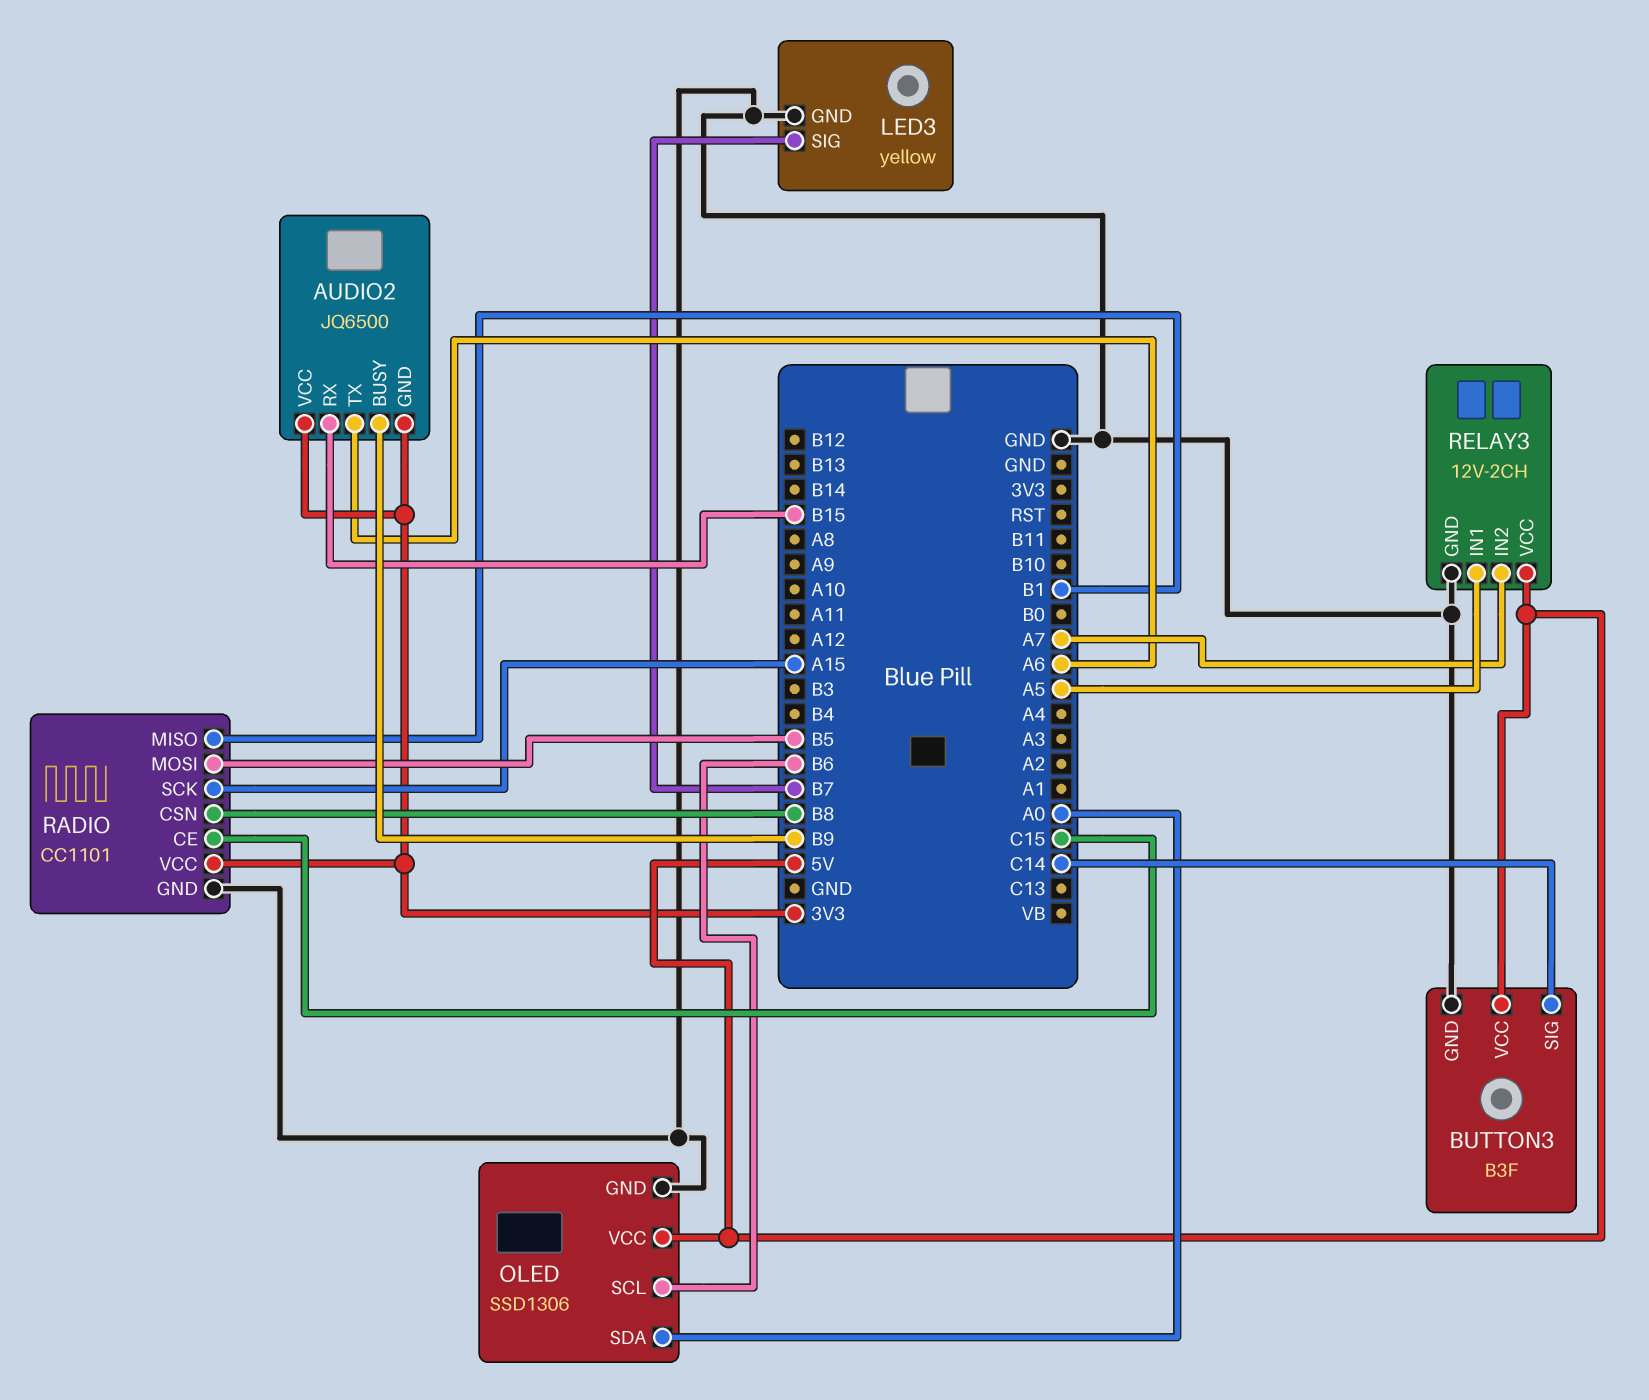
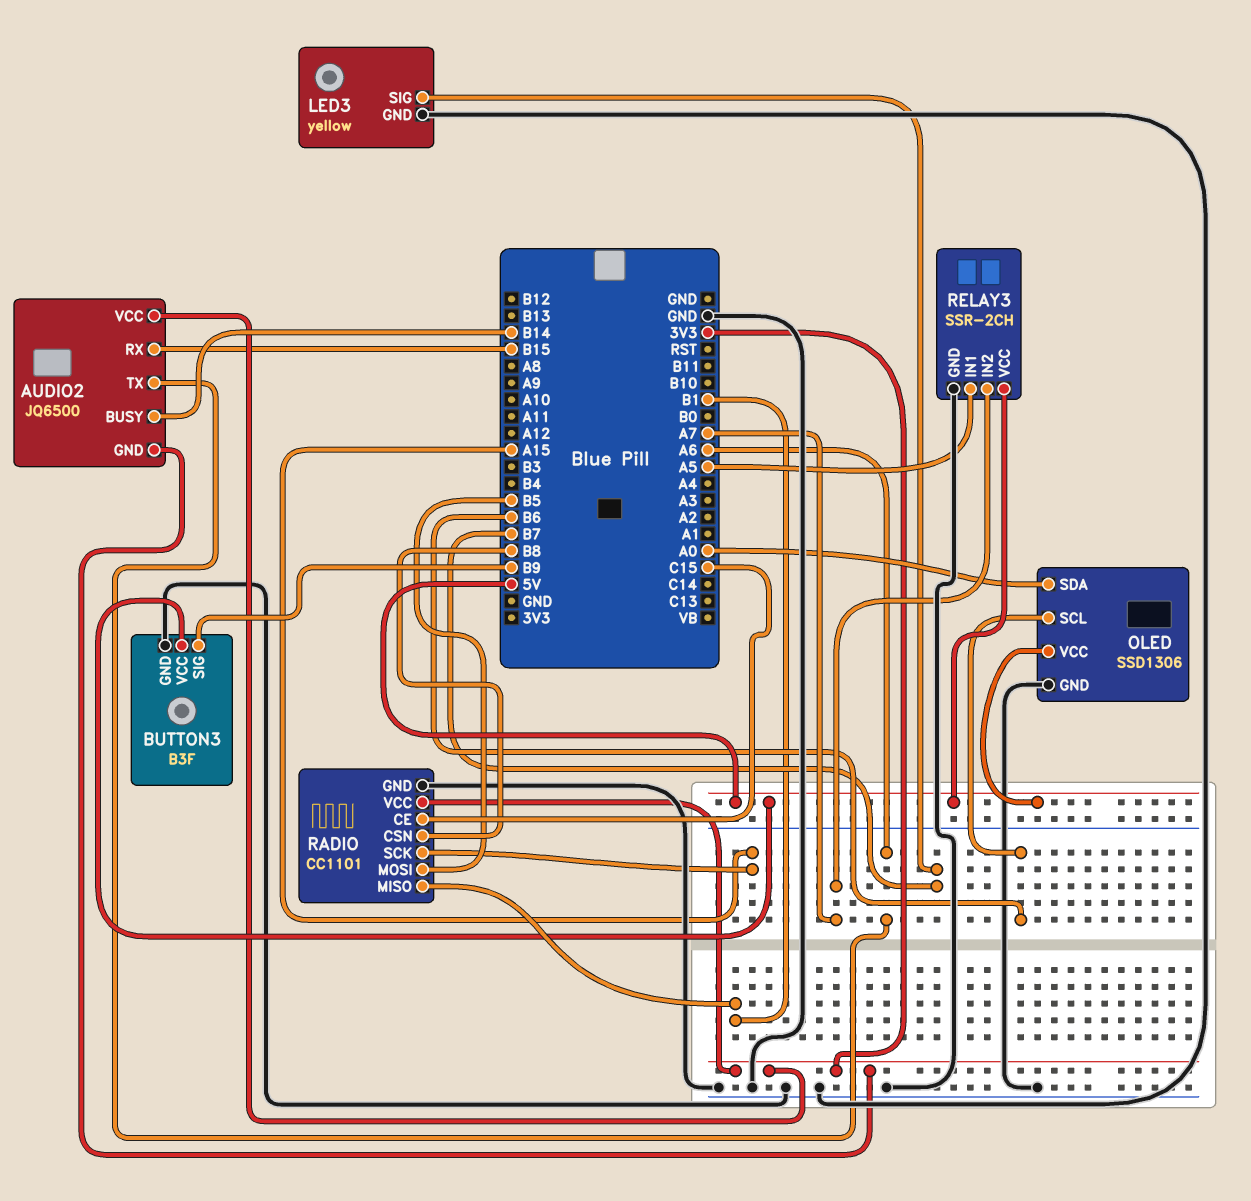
AUDIO2 pin BUSY: B9 -> B14
BUTTON3 pin SIG: C14 -> B9
RELAY3: 12V-2CH -> SSR-2CH

